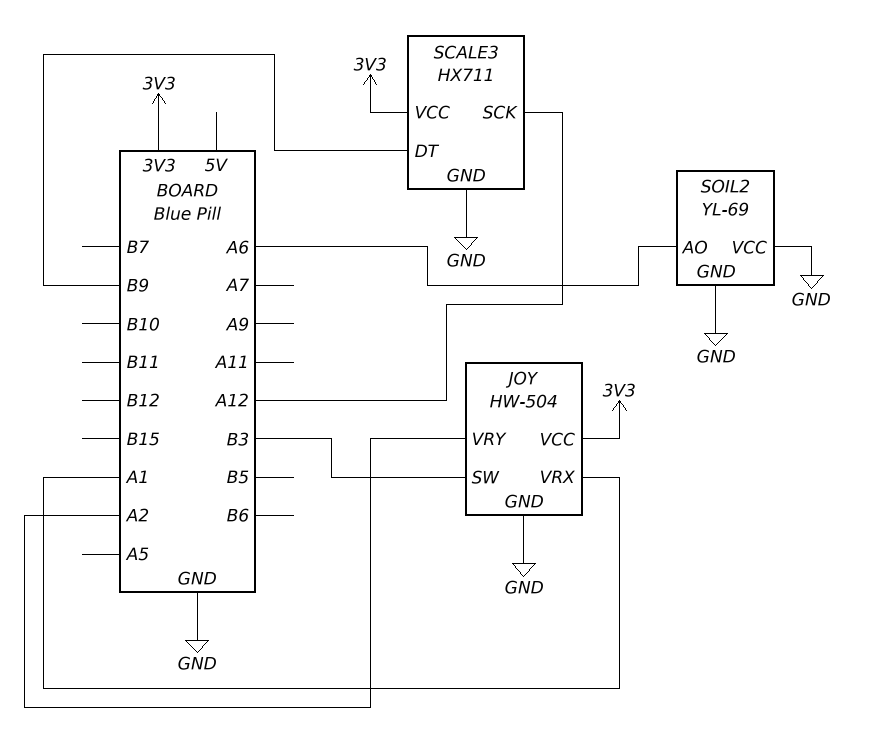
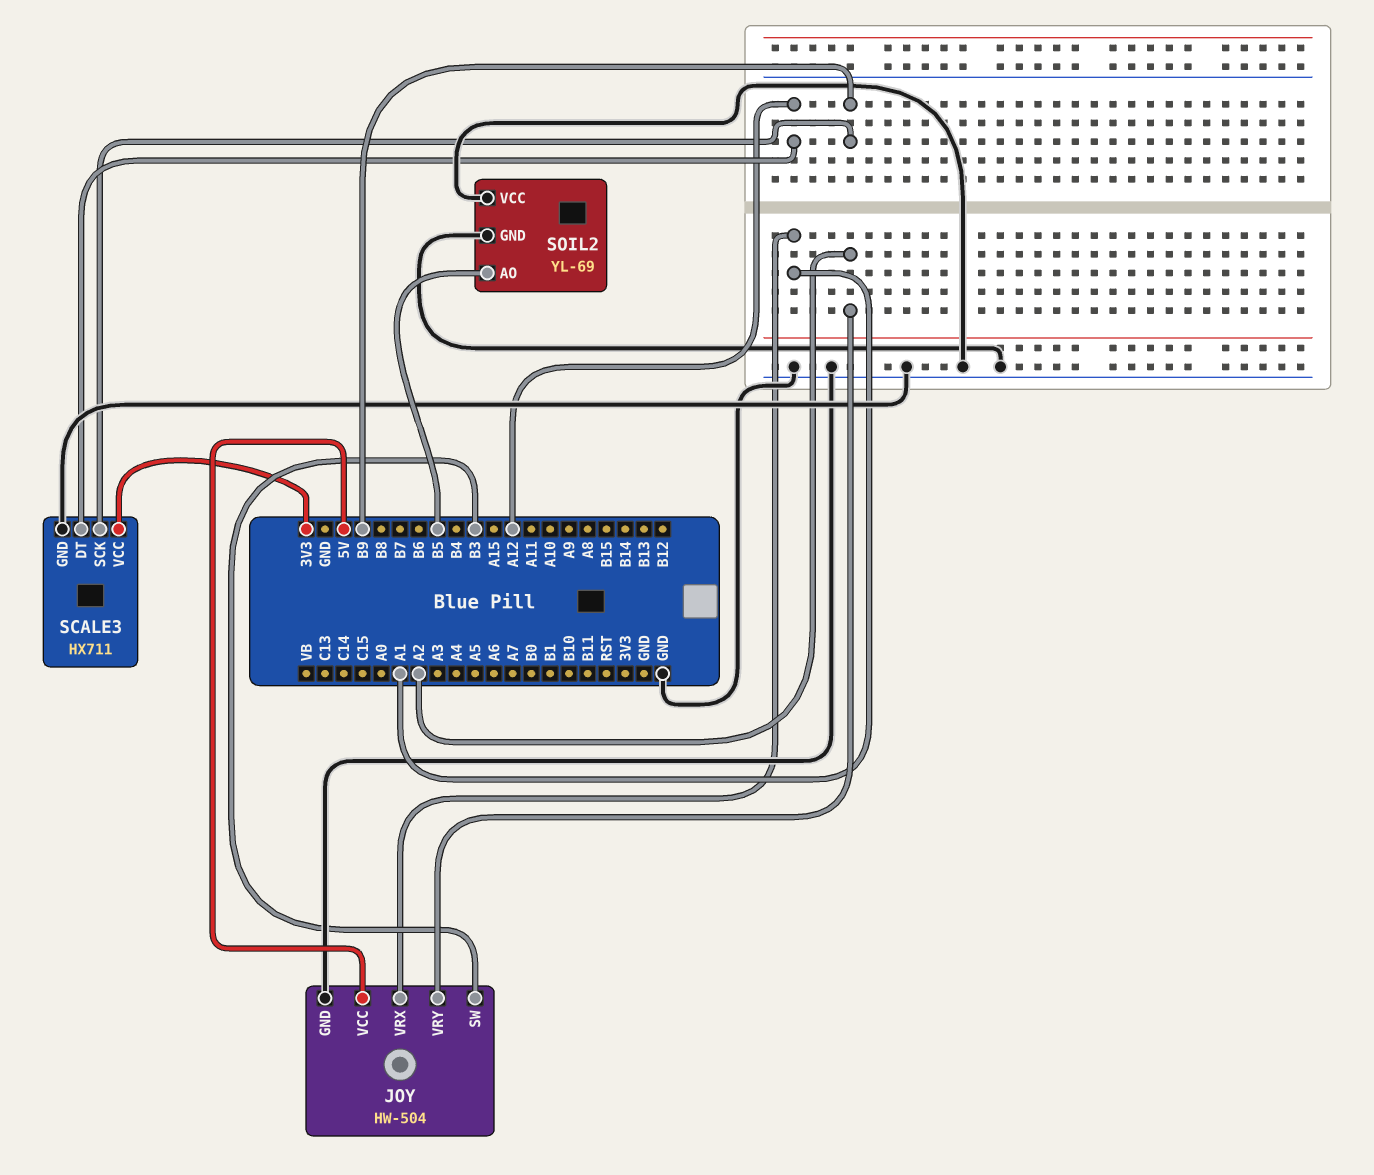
JOY pin VCC: 3V3 -> 5V
SCALE3 pin DT: B9 -> A12
SCALE3 pin SCK: A12 -> B9
SOIL2 pin AO: A6 -> B5

